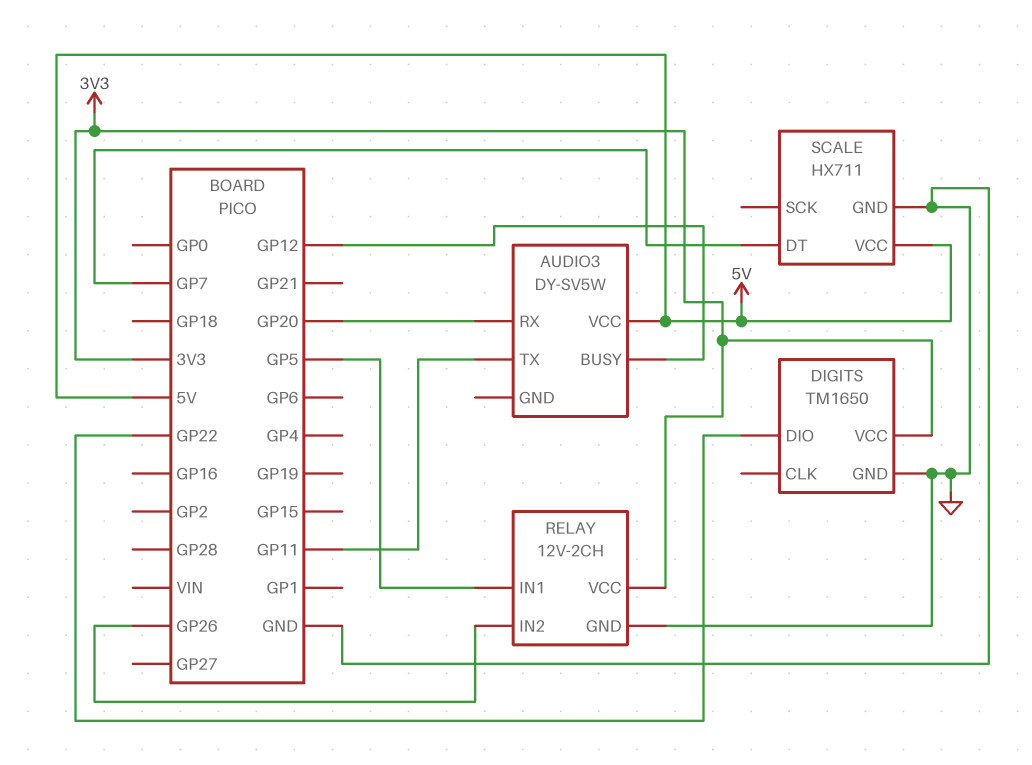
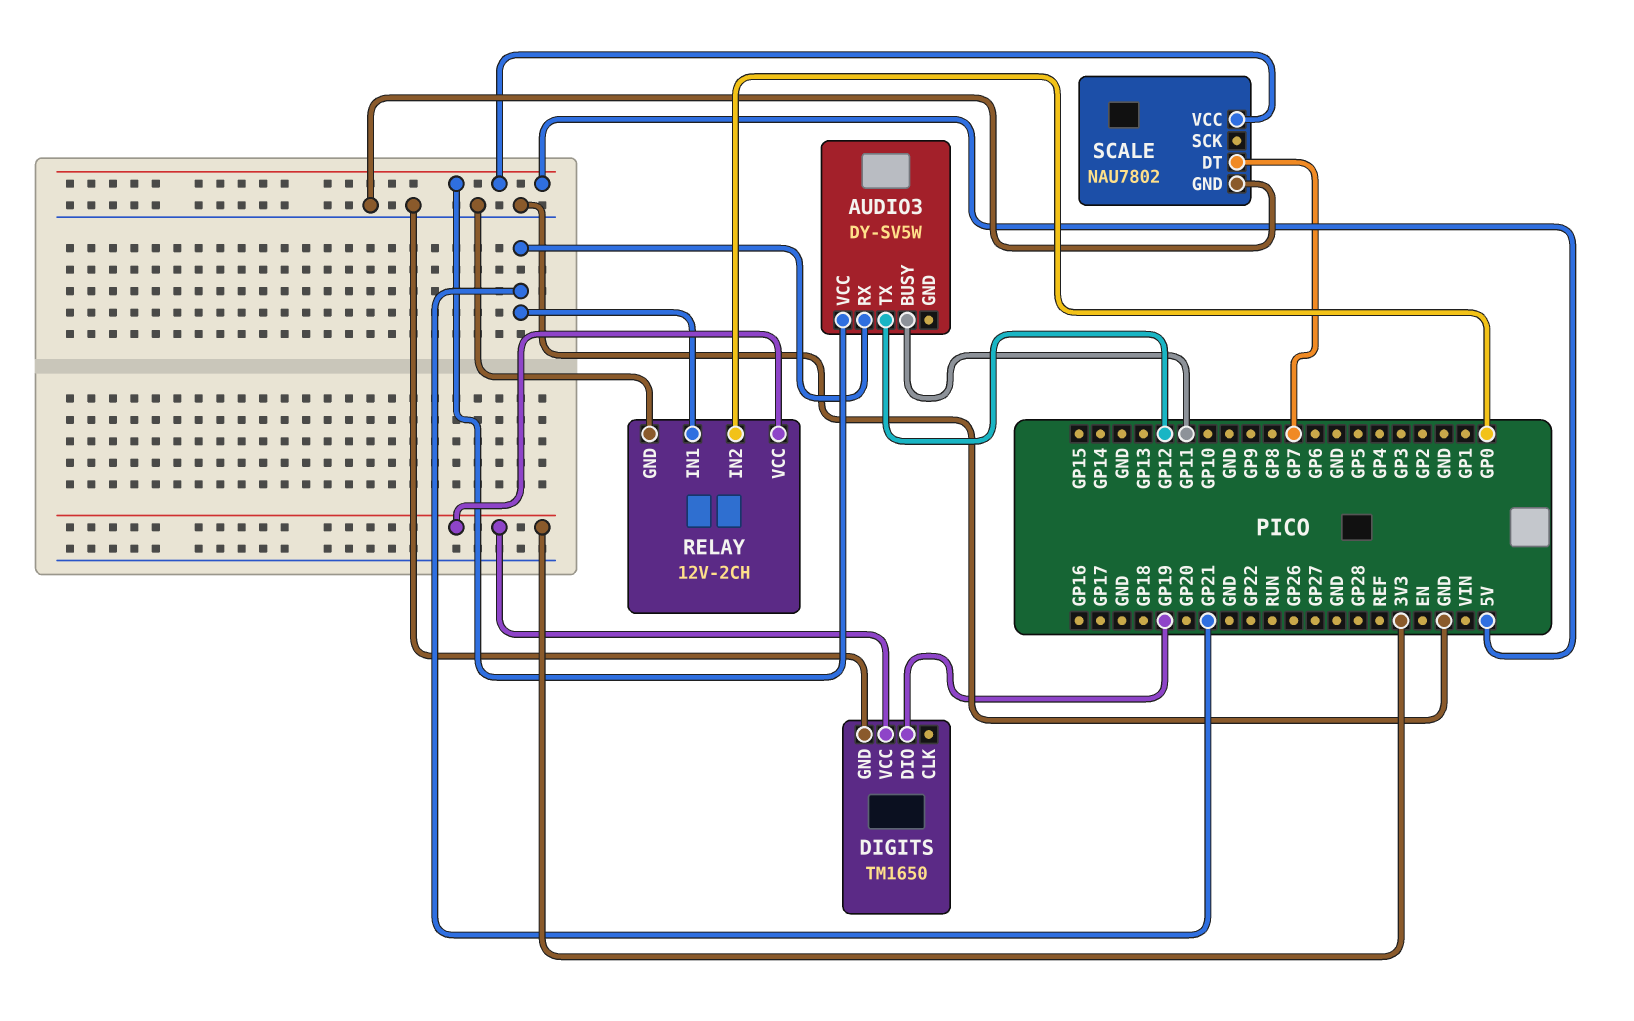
AUDIO3 pin BUSY: GP12 -> GP11
AUDIO3 pin RX: GP20 -> GP21
AUDIO3 pin TX: GP11 -> GP12
DIGITS pin DIO: GP22 -> GP19
RELAY pin IN1: GP5 -> GP21
RELAY pin IN2: GP26 -> GP0
SCALE: HX711 -> NAU7802

